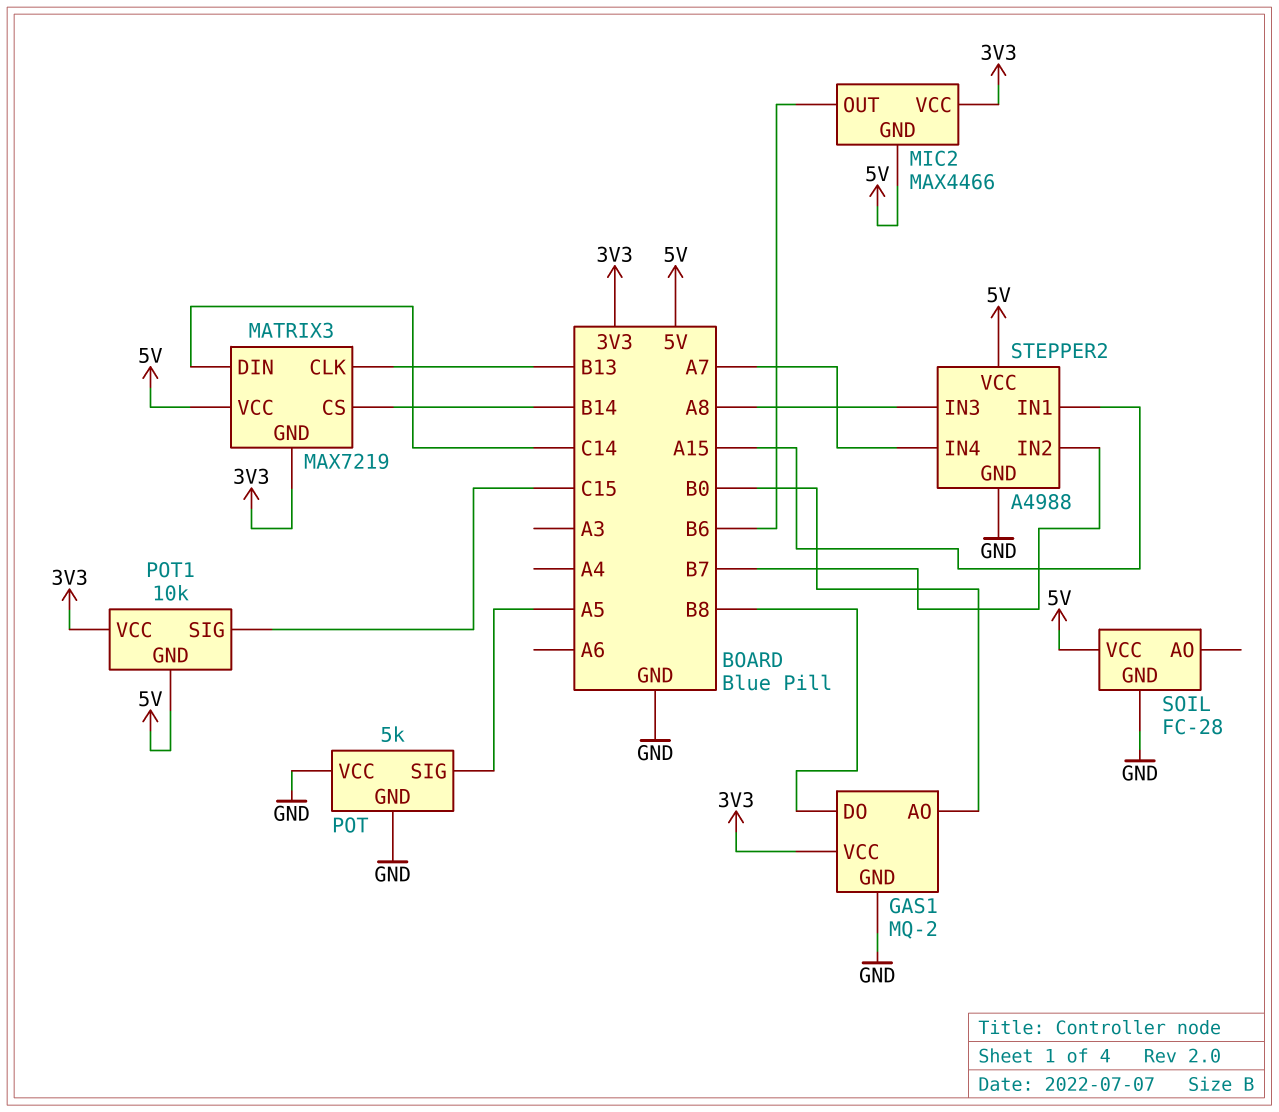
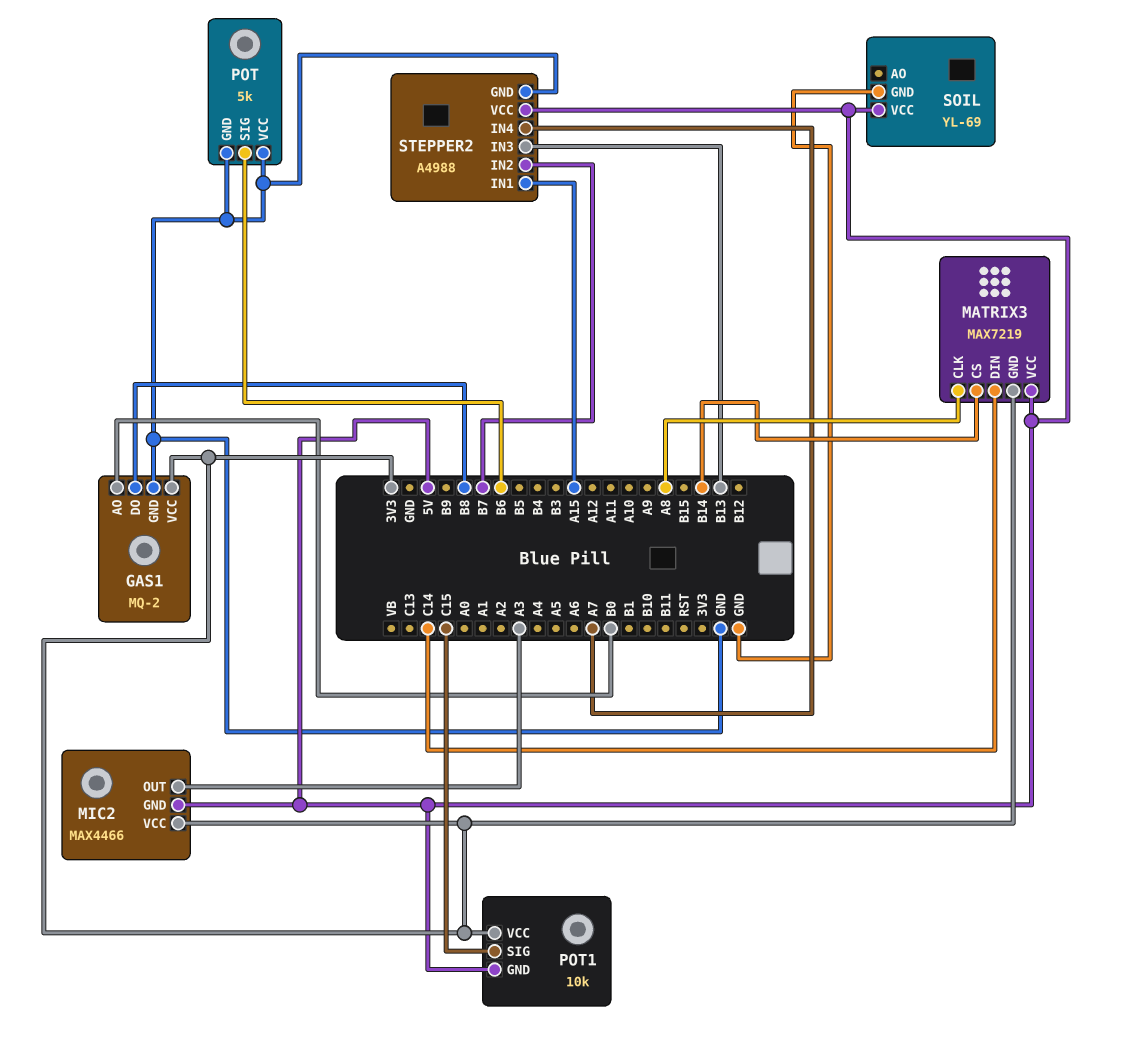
MATRIX3 pin CLK: B13 -> A8
MIC2 pin OUT: B6 -> A3
POT pin SIG: A5 -> B6
SOIL: FC-28 -> YL-69
STEPPER2 pin IN3: A8 -> B13

